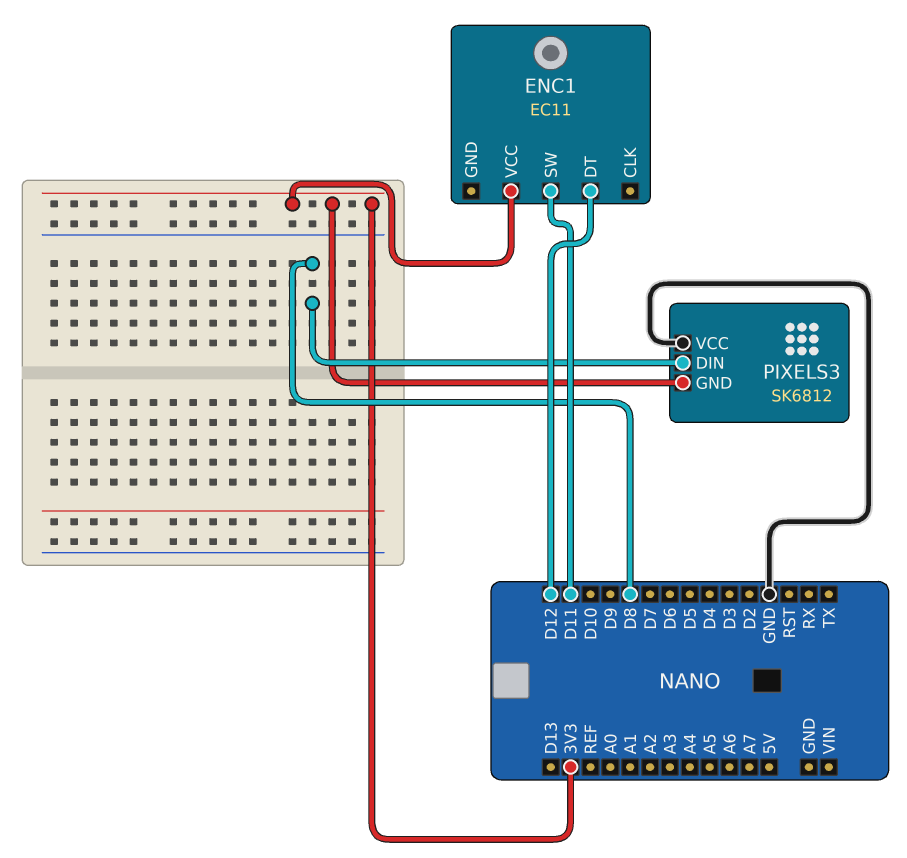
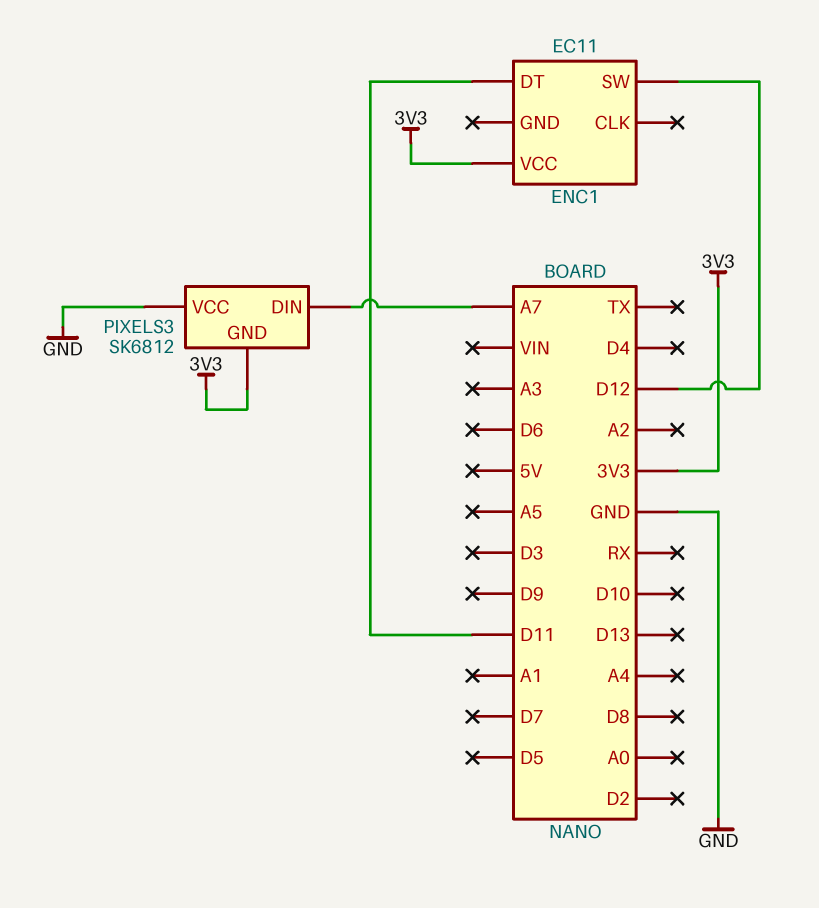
ENC1 pin DT: D12 -> D11
ENC1 pin SW: D11 -> D12
PIXELS3 pin DIN: D8 -> A7

